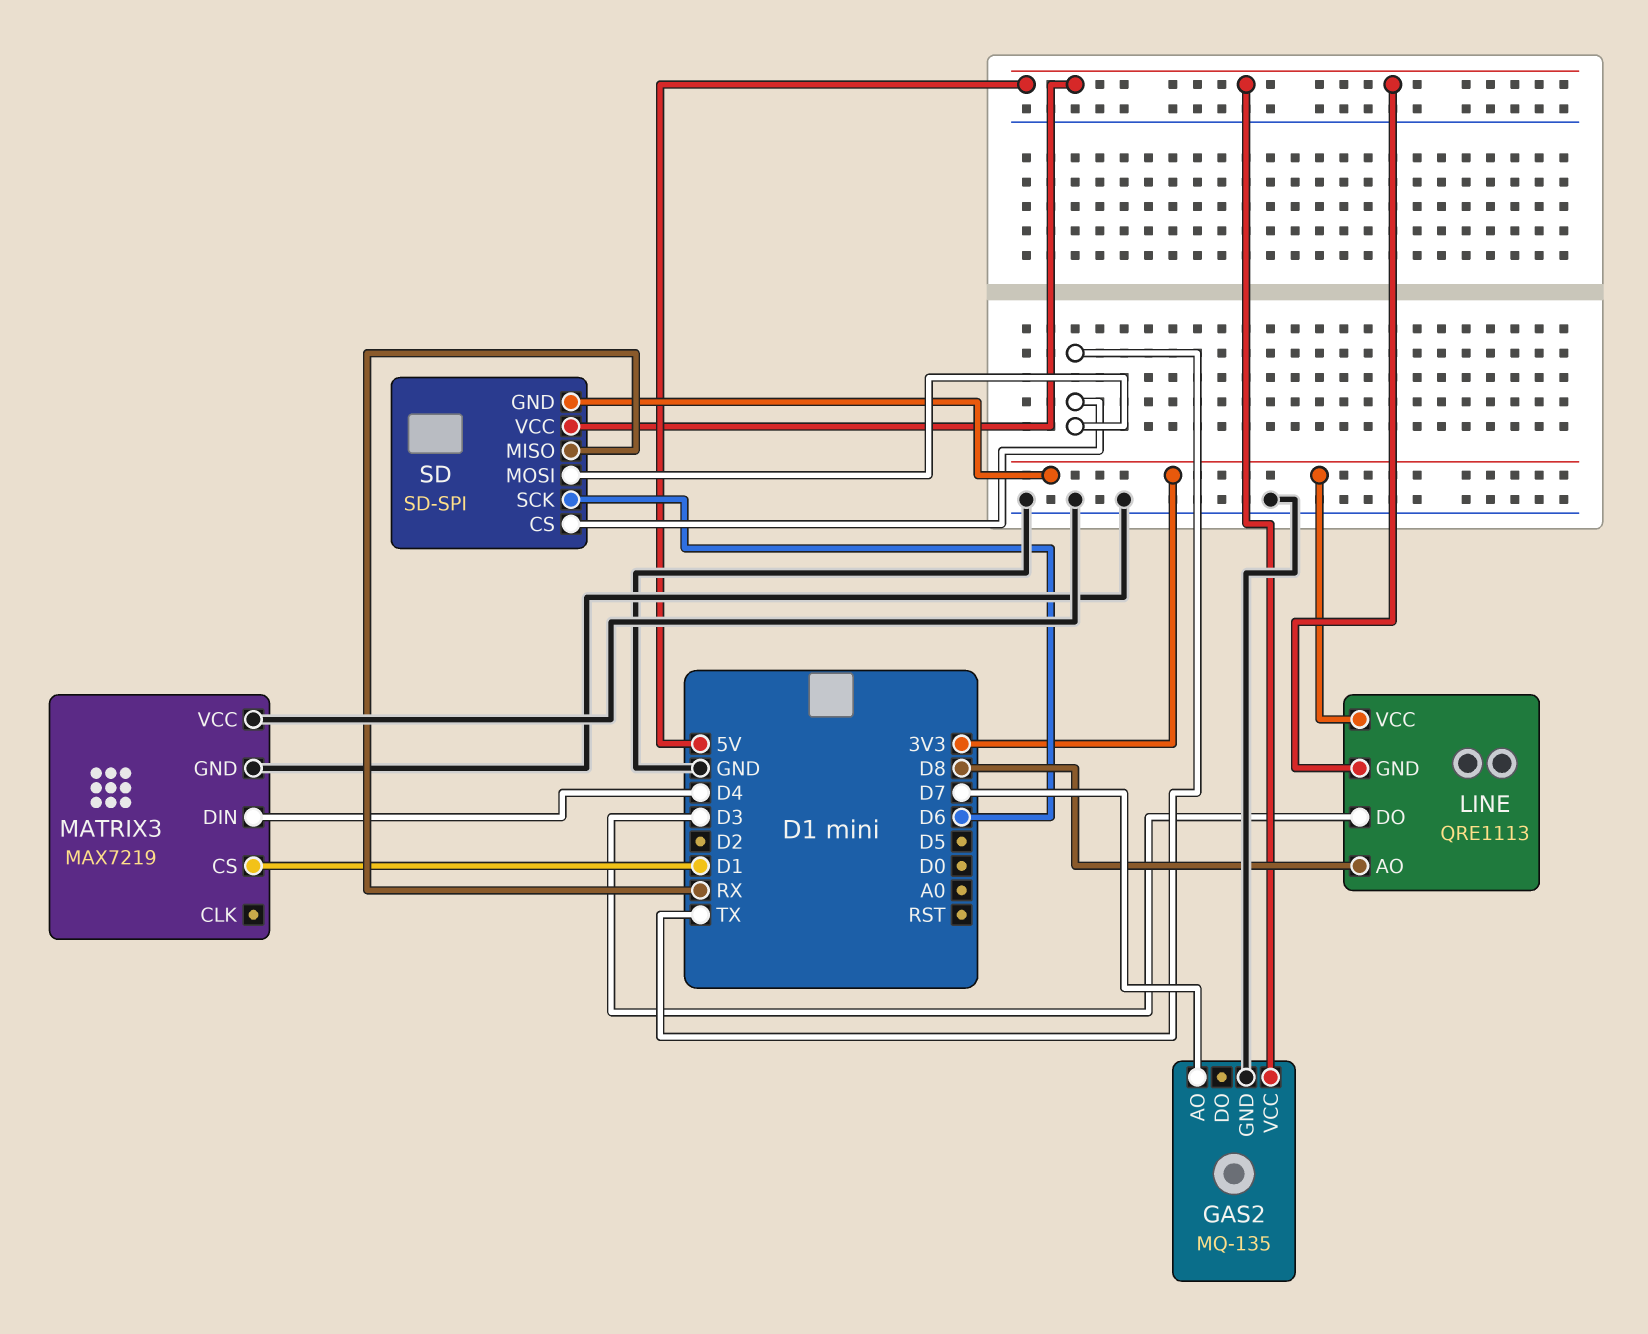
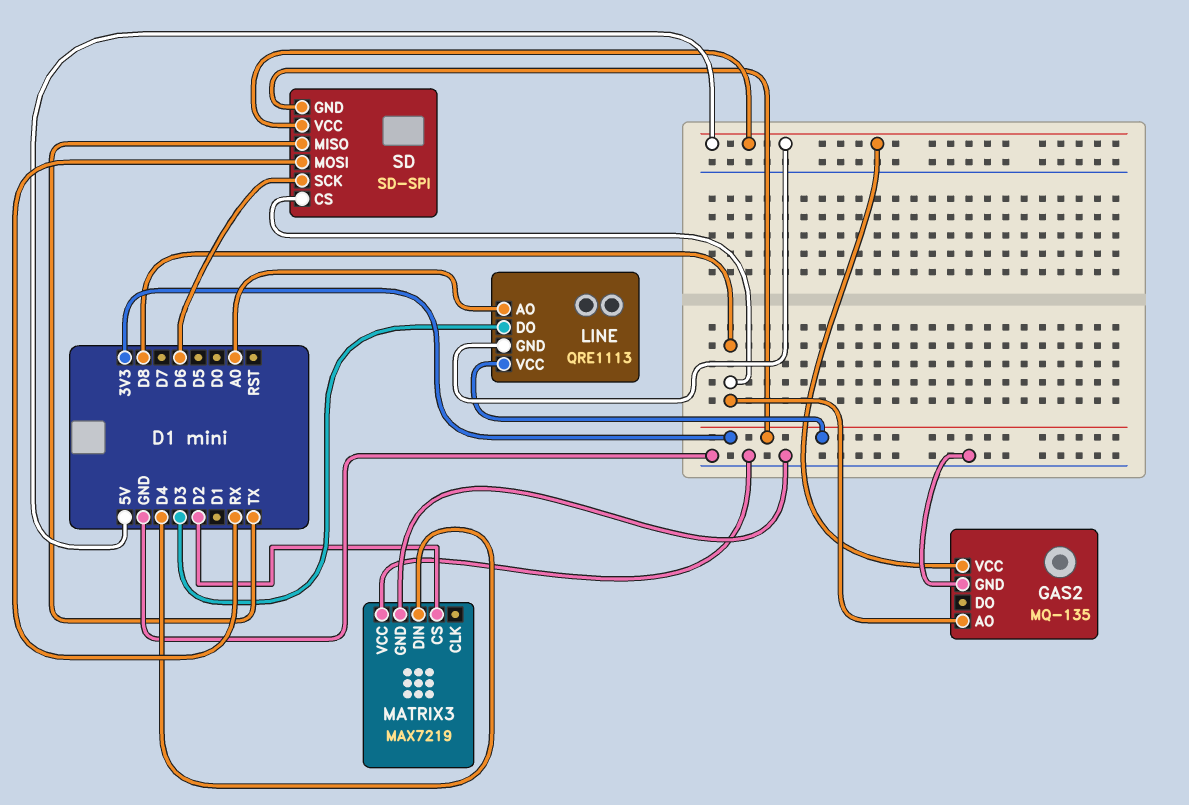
GAS2 pin AO: D7 -> D8
LINE pin AO: D8 -> A0
MATRIX3 pin CS: D1 -> D2
SD pin CS: TX -> D8
SD pin MISO: RX -> TX
SD pin MOSI: TX -> RX

